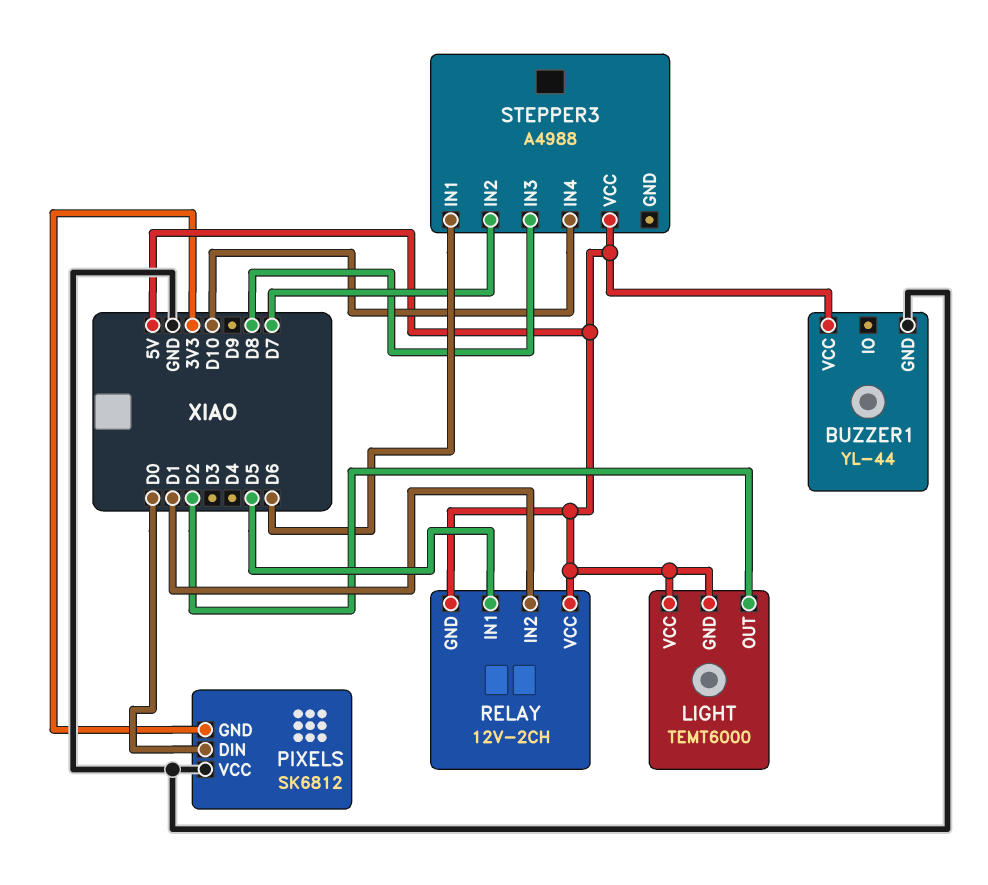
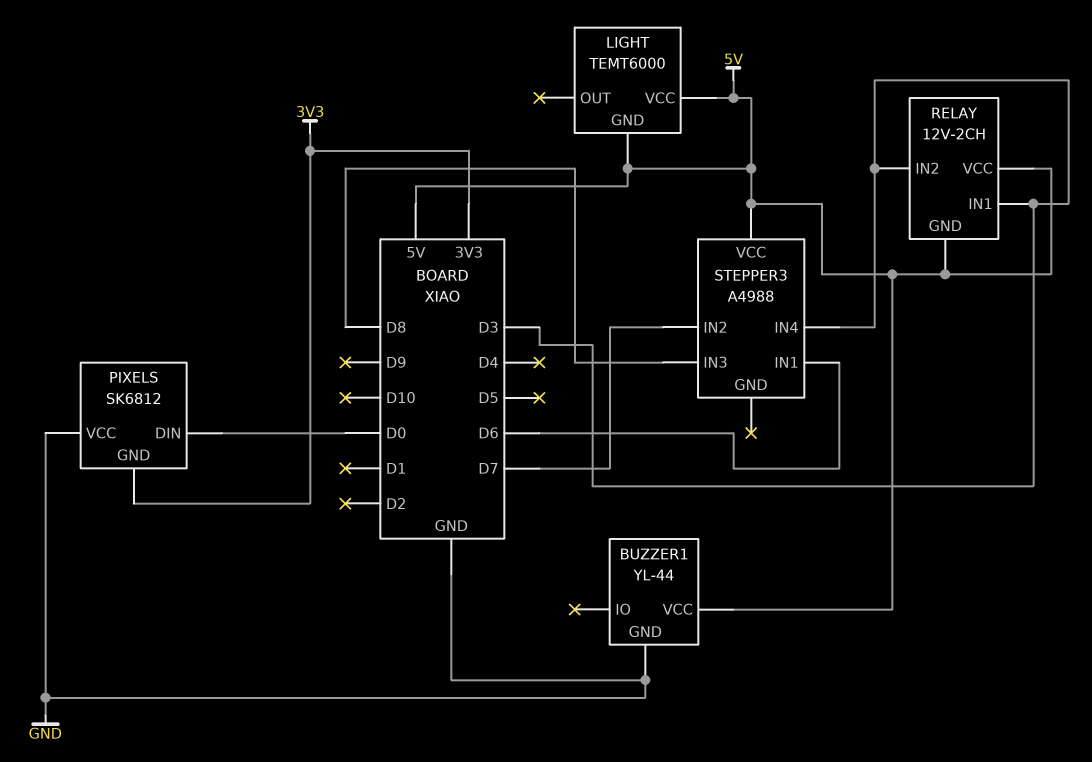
LIGHT pin OUT: D2 -> none
RELAY pin IN1: D5 -> D3
RELAY pin IN2: D1 -> D3
STEPPER3 pin IN4: D10 -> D3

